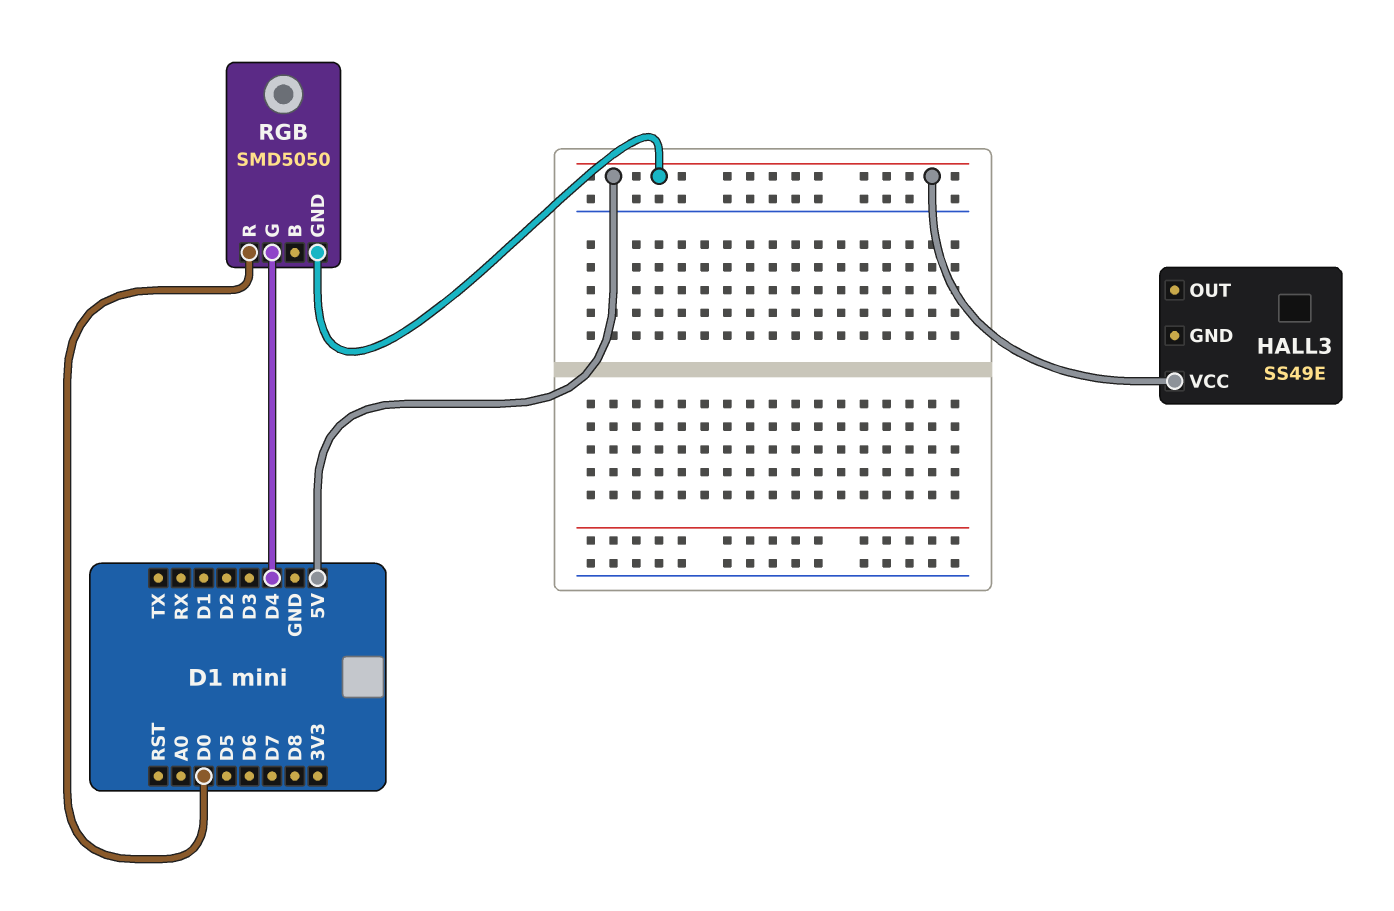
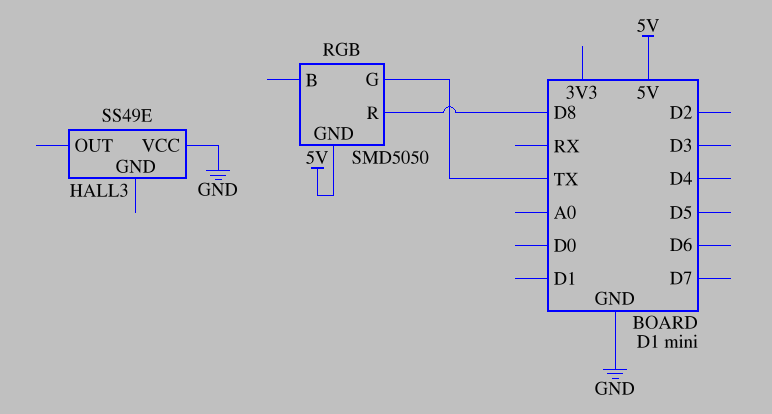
HALL3 pin VCC: 5V -> GND
RGB pin G: D4 -> TX
RGB pin R: D0 -> D8

